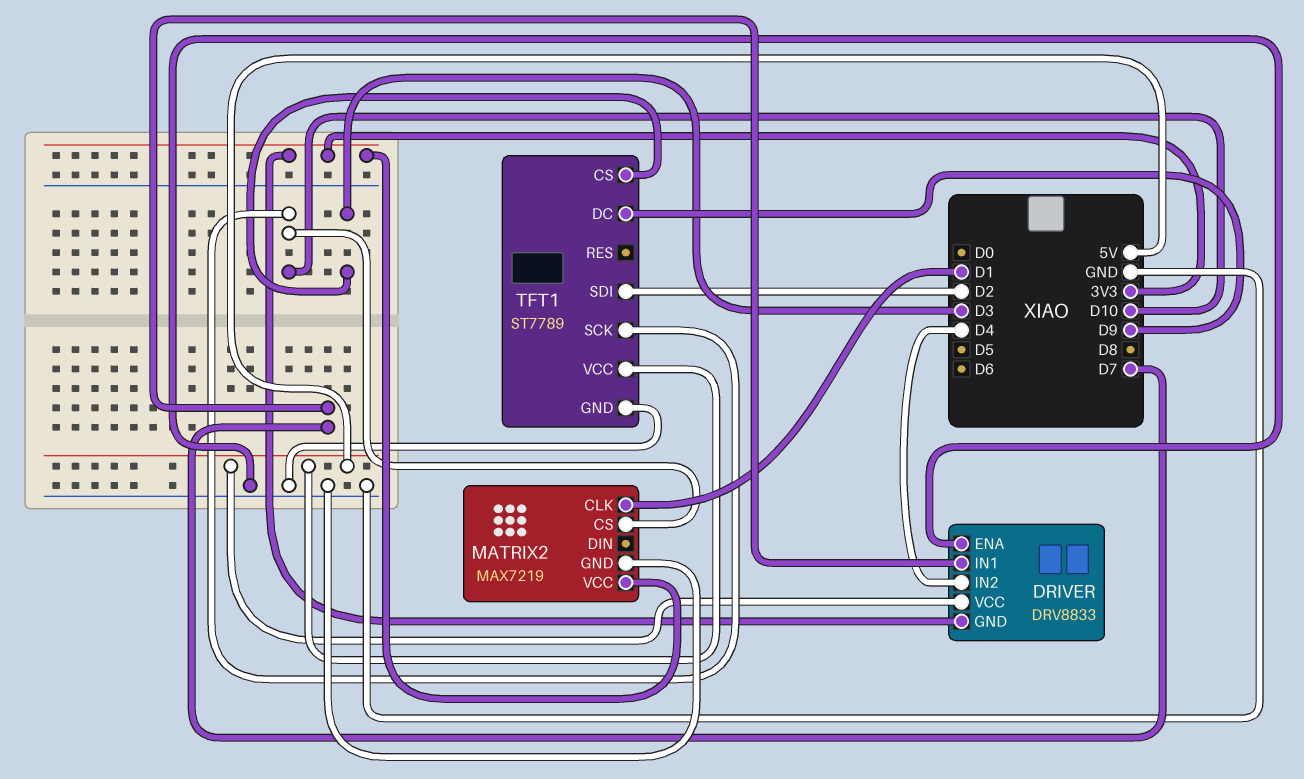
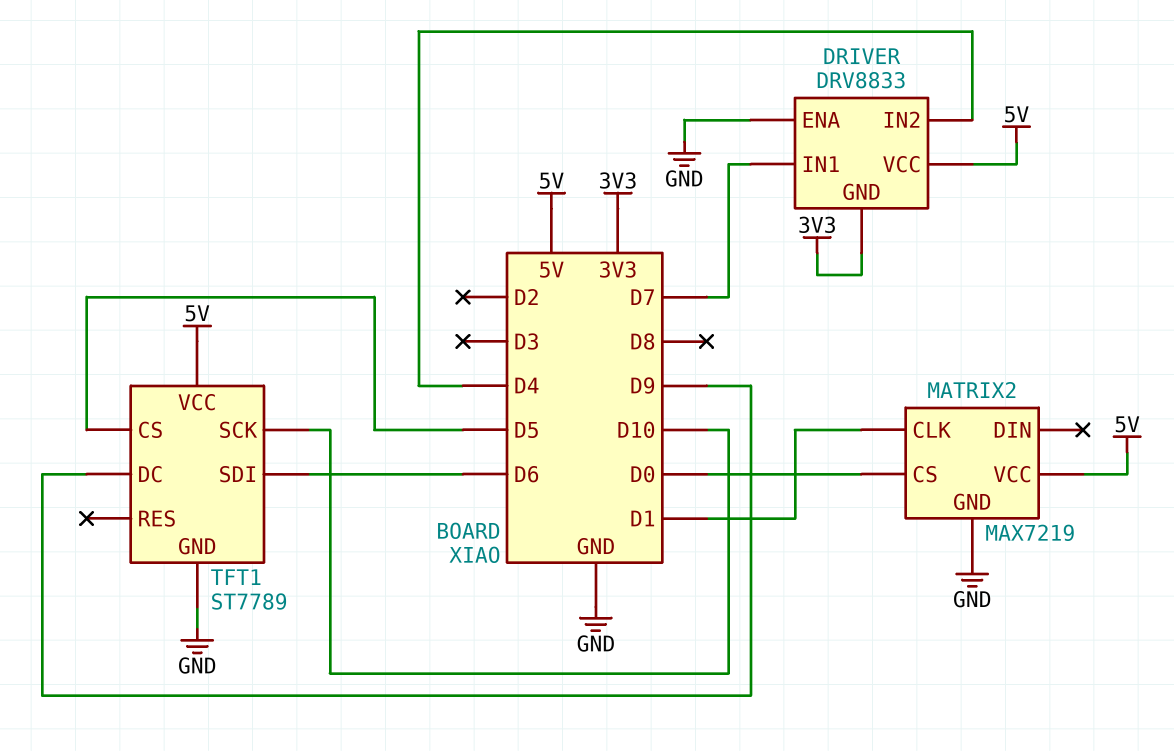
MATRIX2 pin CS: D10 -> D0
MATRIX2 pin VCC: 3V3 -> 5V
TFT1 pin CS: D3 -> D5
TFT1 pin SDI: D2 -> D6

